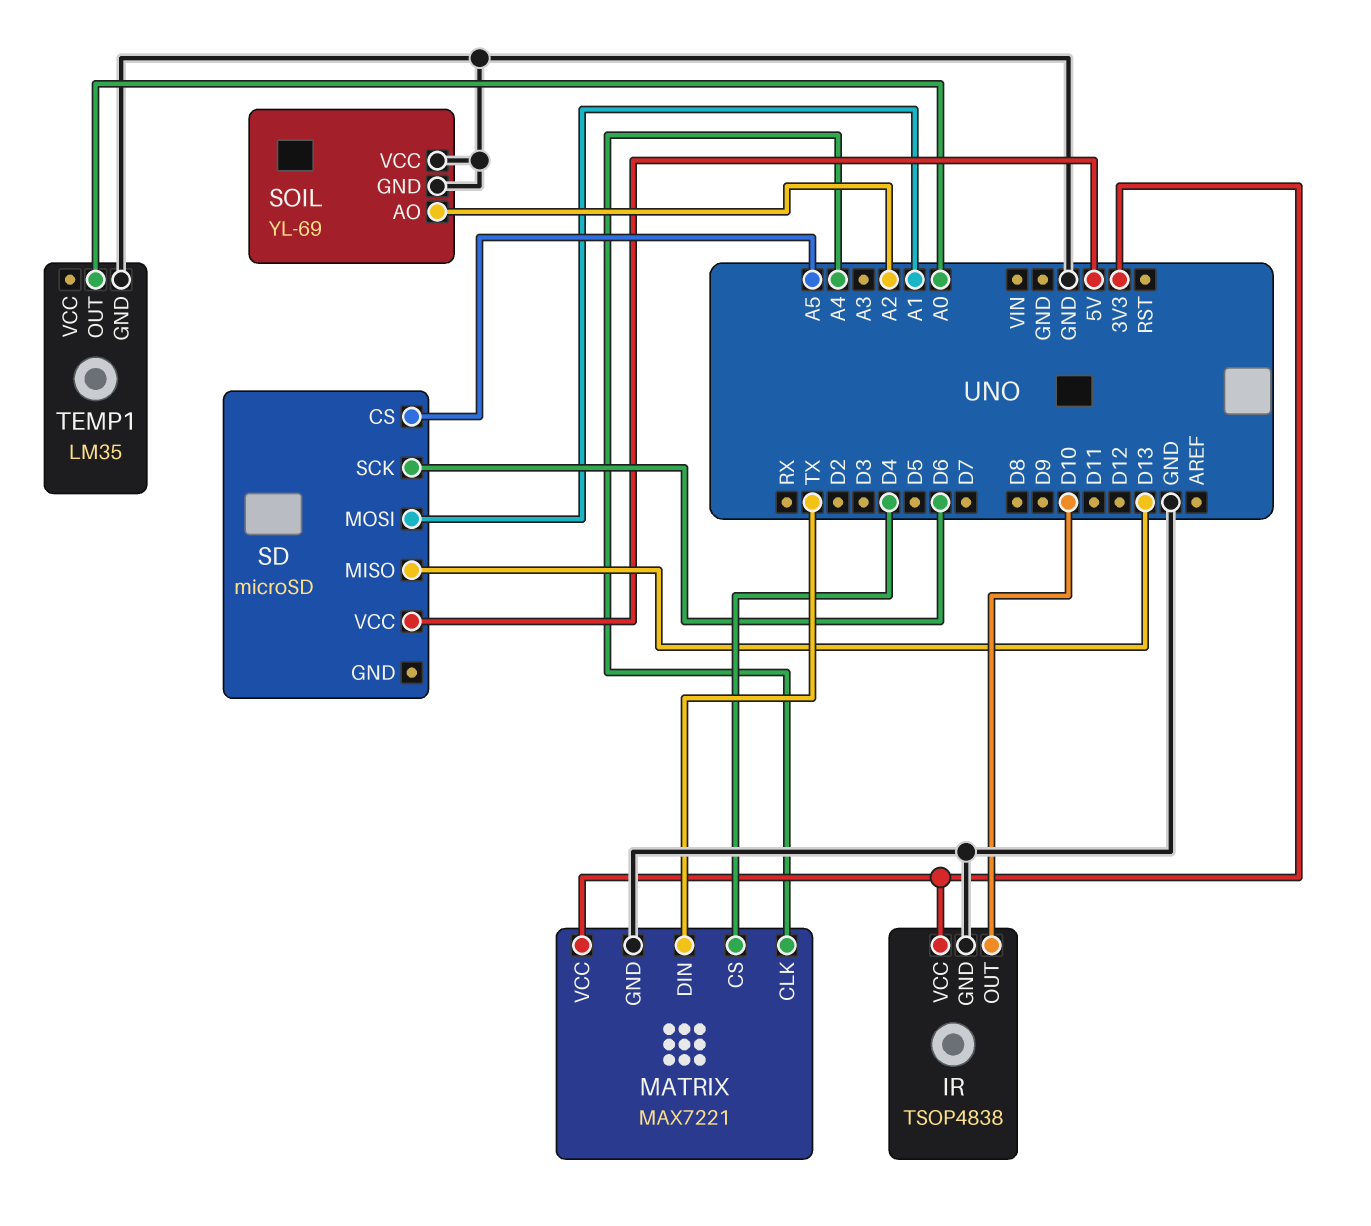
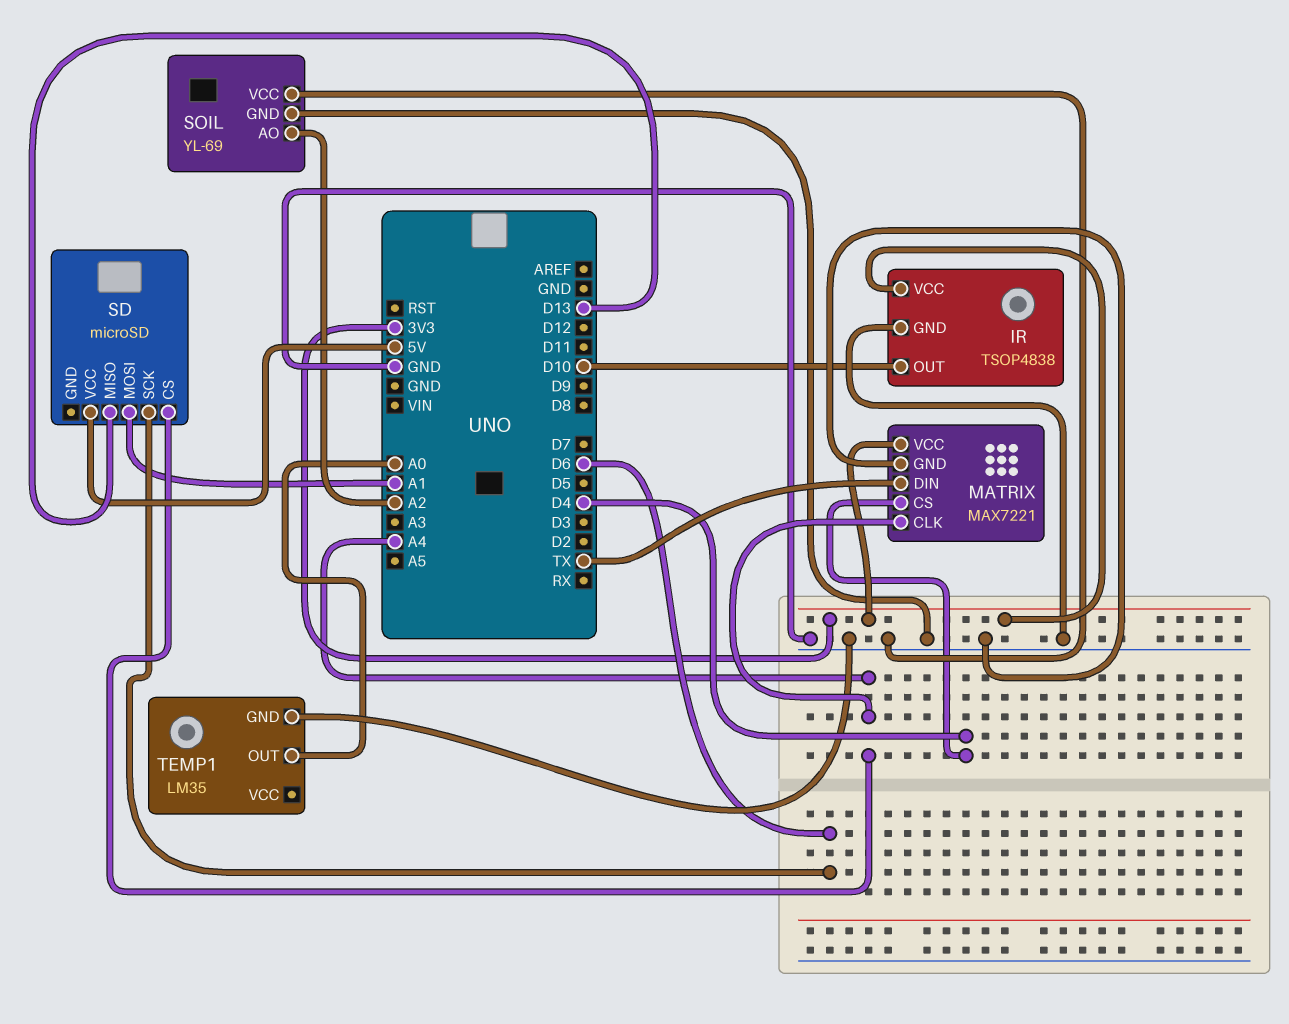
SD pin CS: A5 -> A4

